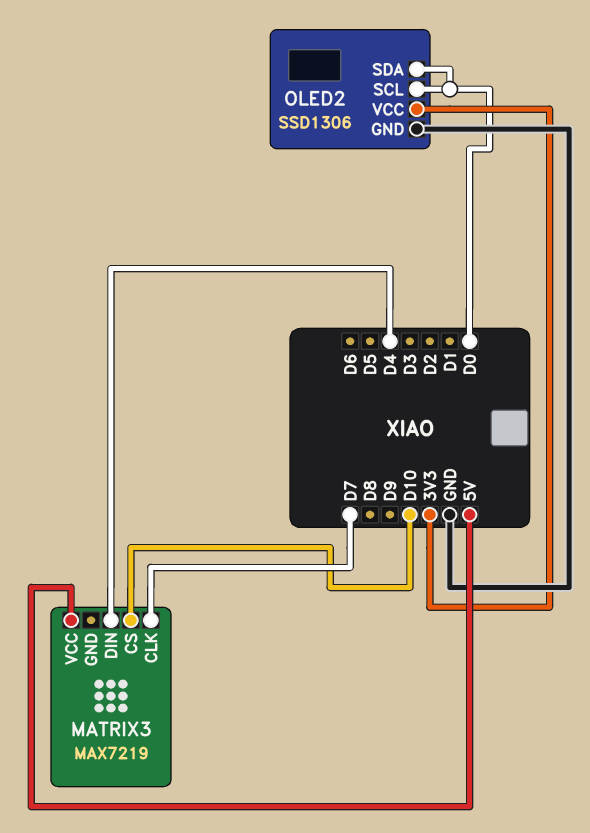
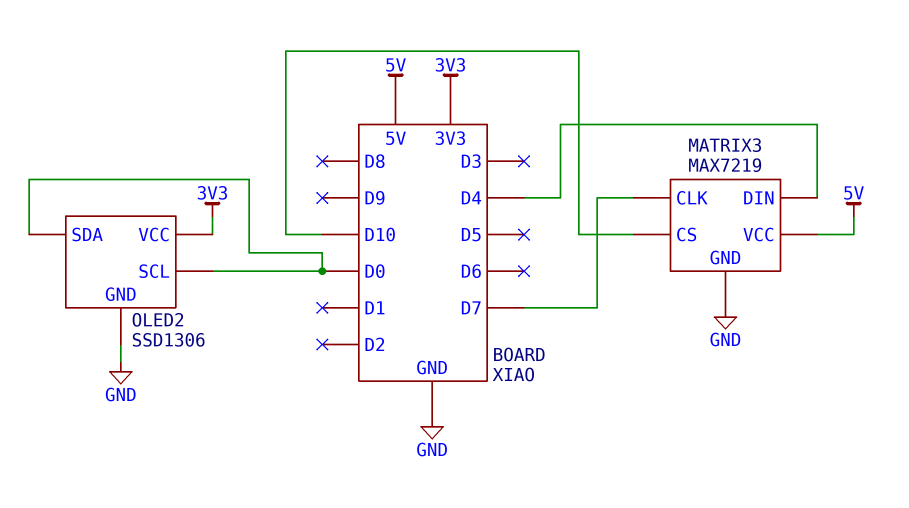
MATRIX3 pin GND: none -> GND

